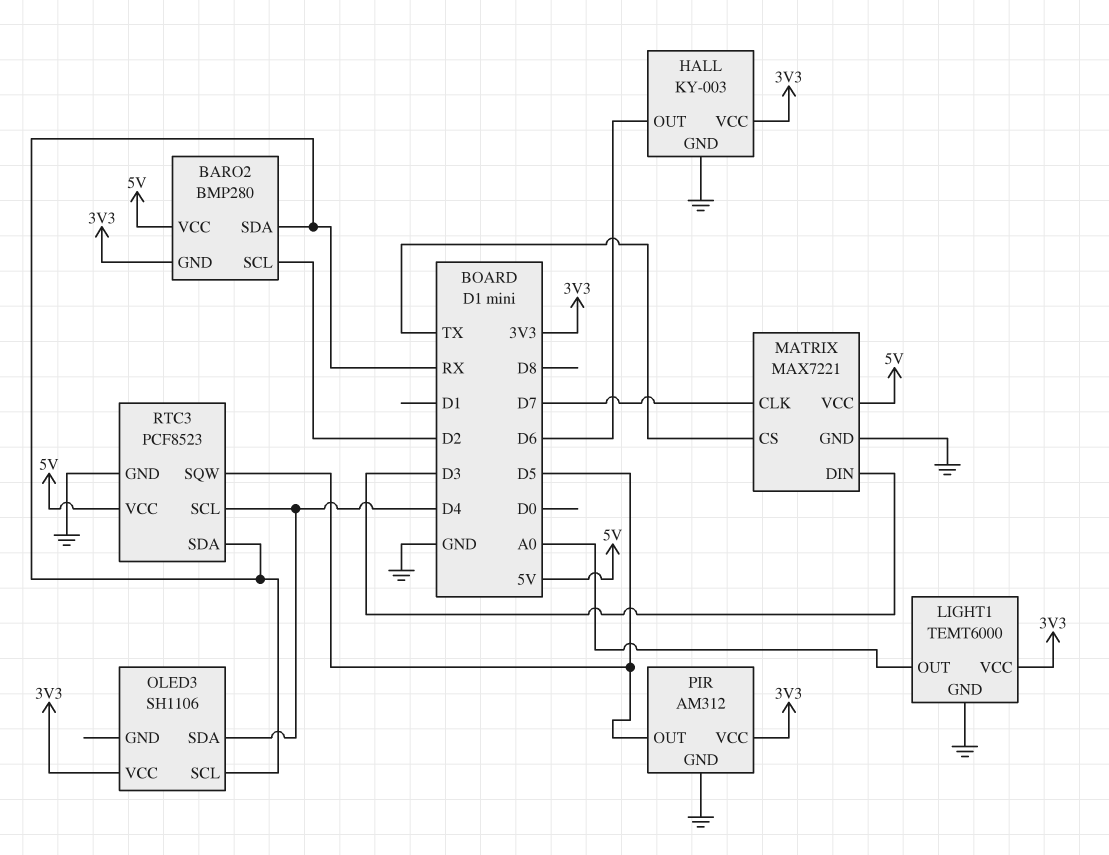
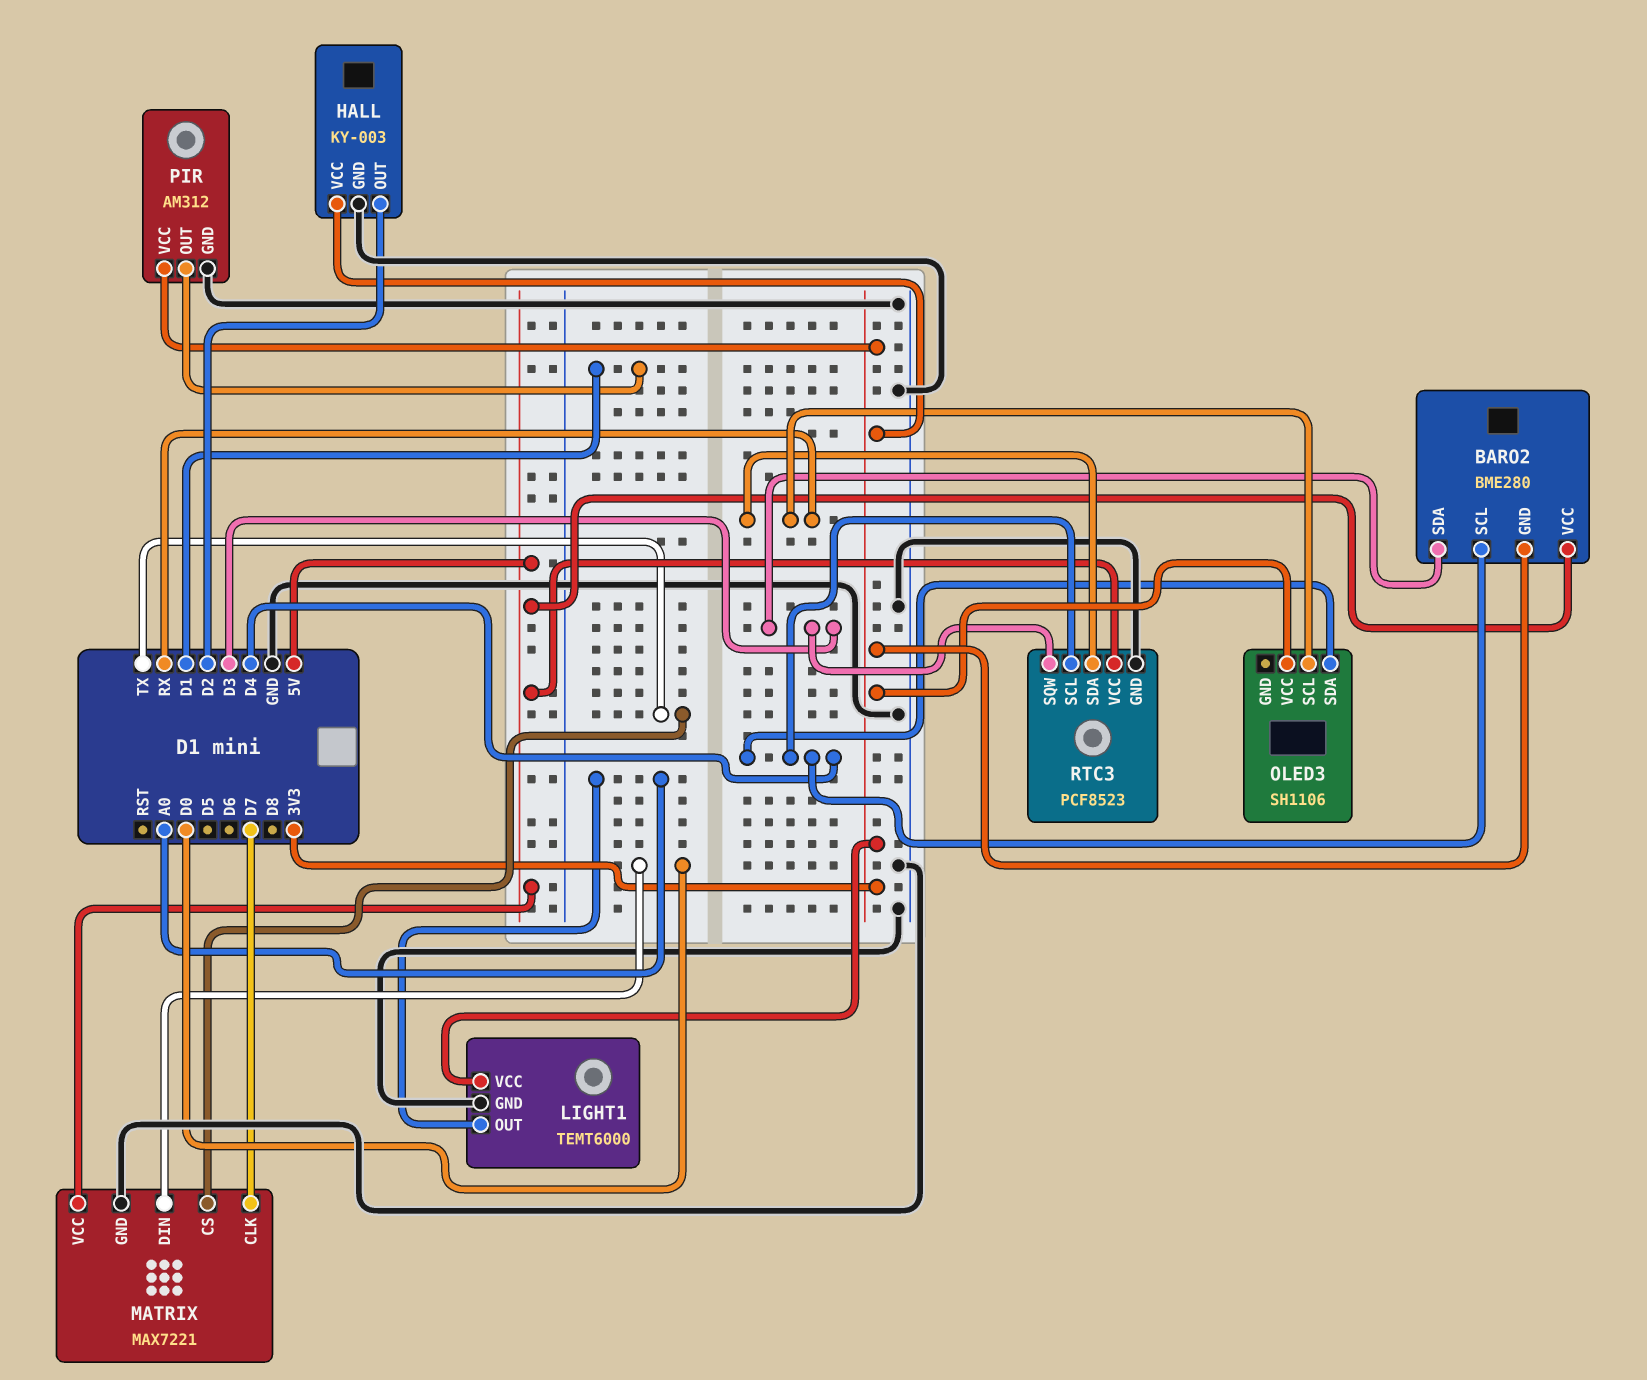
BARO2: BMP280 -> BME280
BARO2 pin SCL: D2 -> D4
BARO2 pin SDA: RX -> D3
HALL pin OUT: D6 -> D2
MATRIX pin DIN: D3 -> D0
PIR pin OUT: D5 -> D1
RTC3 pin SQW: D5 -> D3

